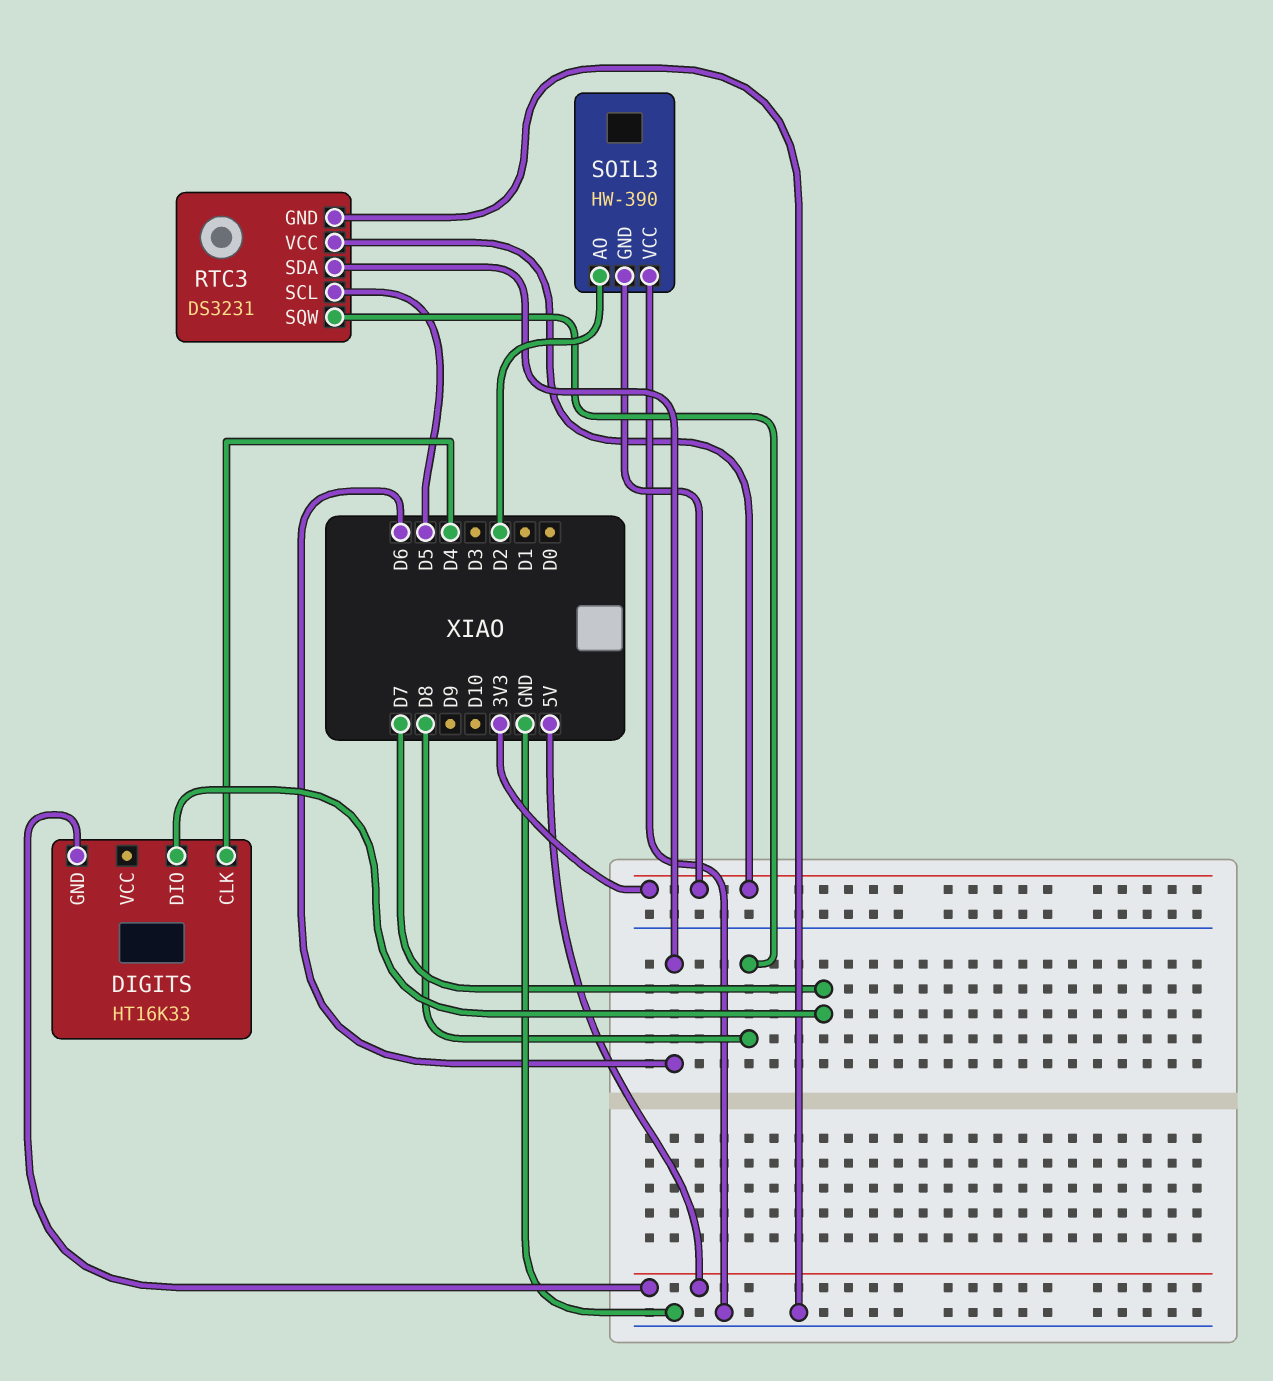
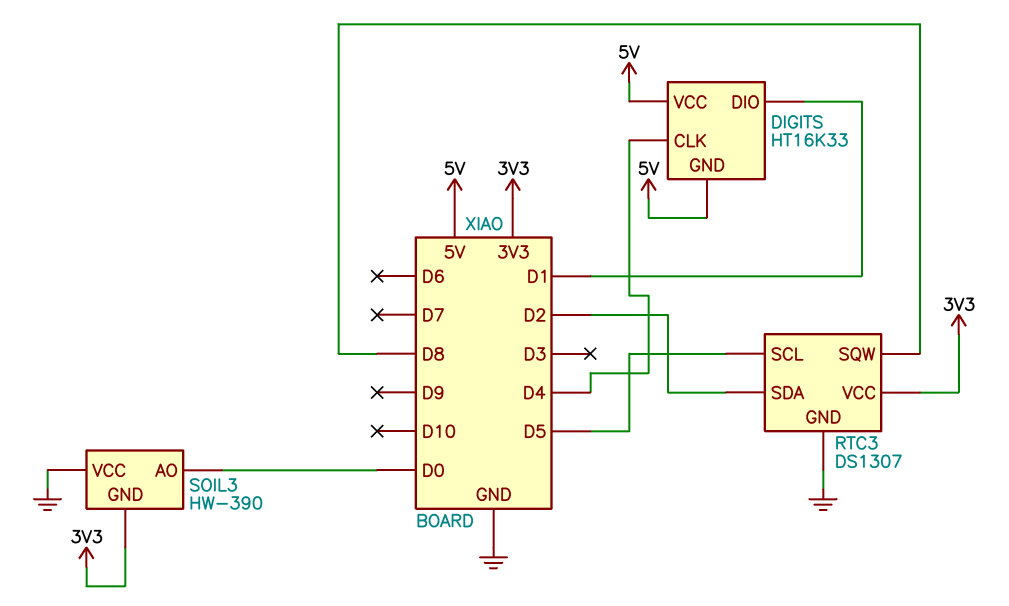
DIGITS pin DIO: D7 -> D1
DIGITS pin VCC: none -> 5V
RTC3: DS3231 -> DS1307
RTC3 pin SDA: D6 -> D2
SOIL3 pin AO: D2 -> D0

